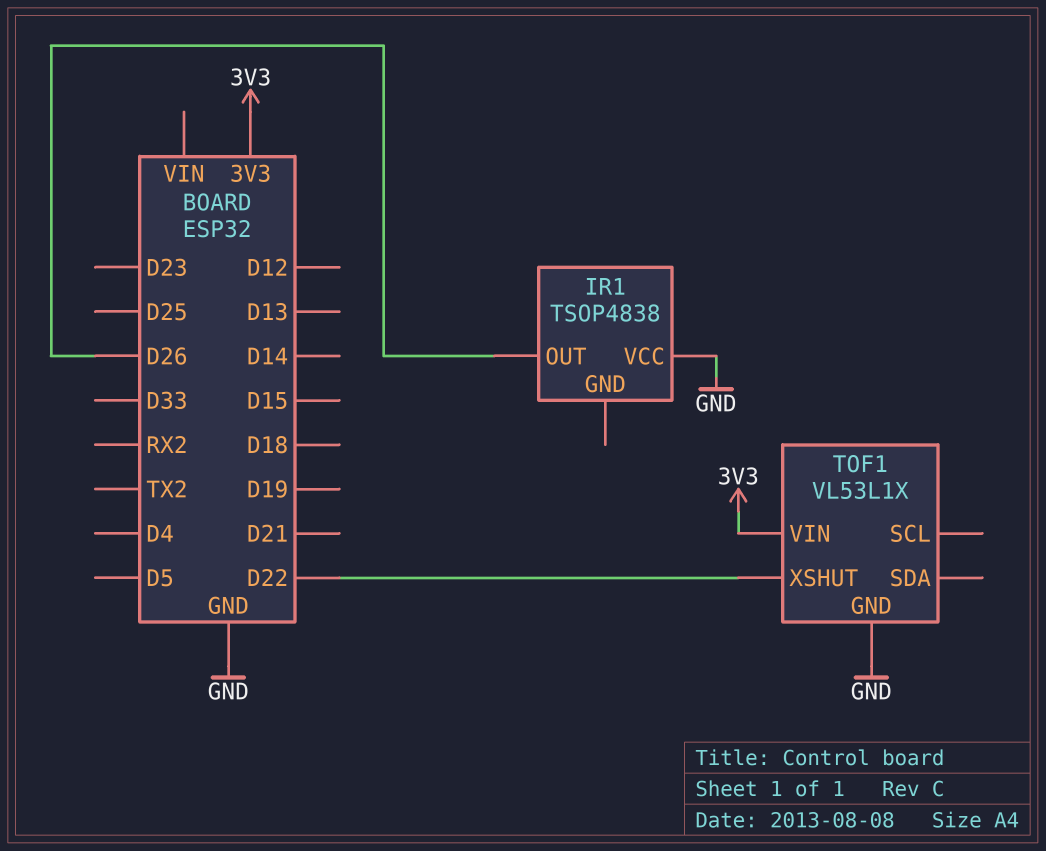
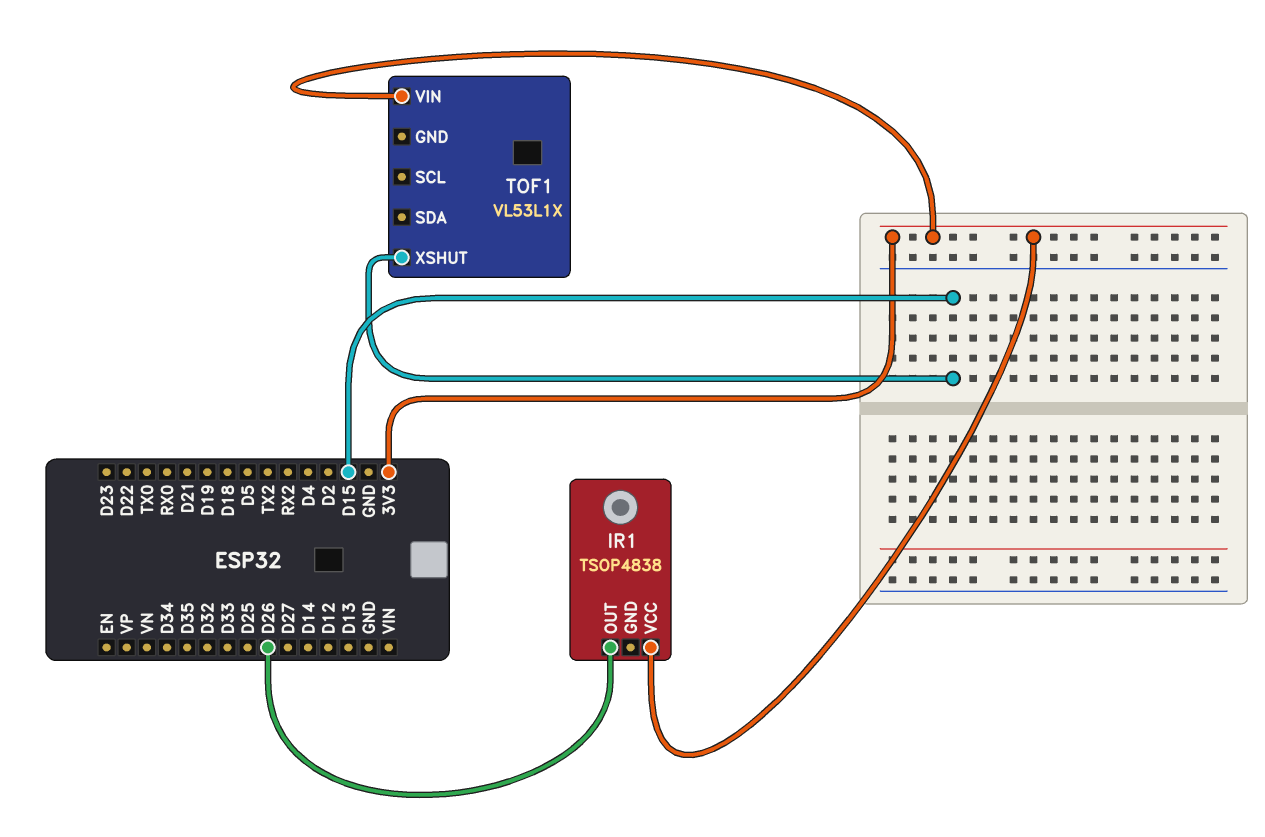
IR1 pin VCC: GND -> 3V3
TOF1 pin GND: GND -> none
TOF1 pin XSHUT: D22 -> D15

